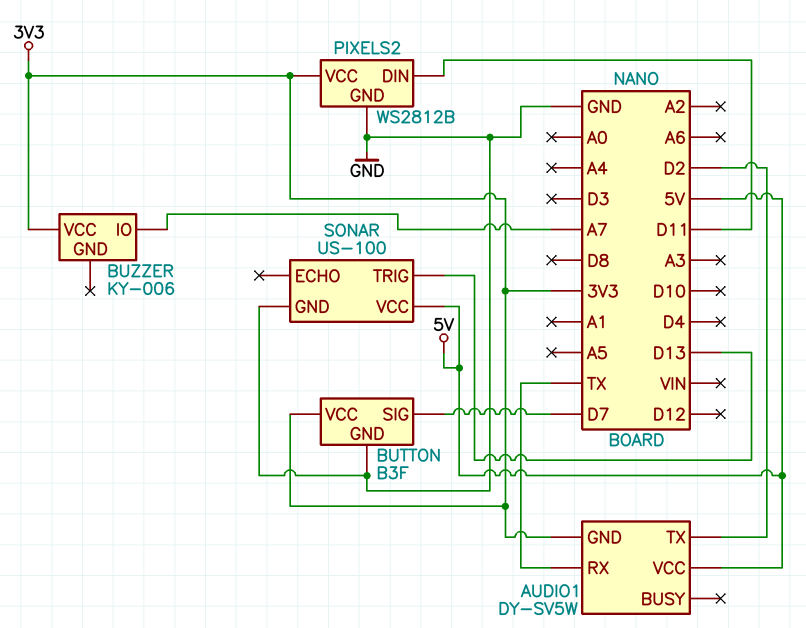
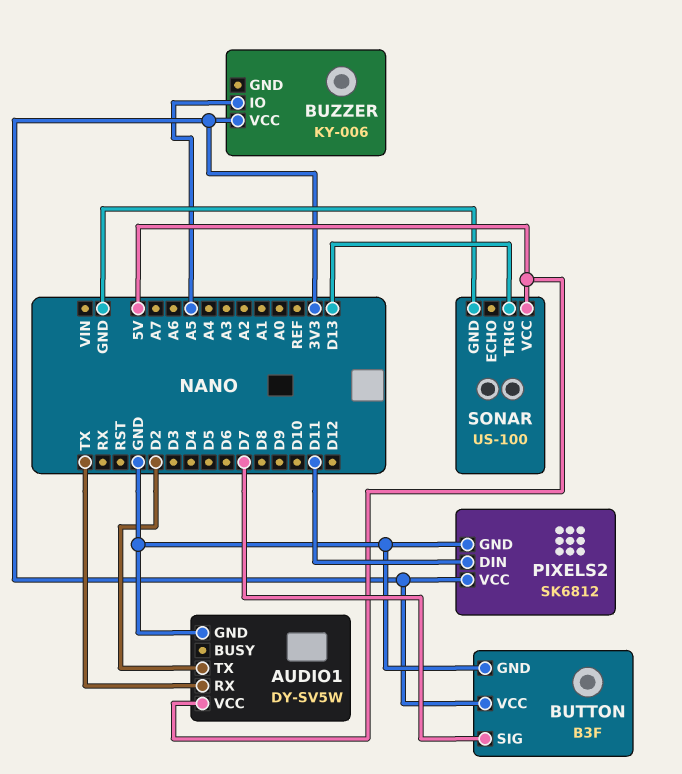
AUDIO1 pin GND: 3V3 -> GND
BUZZER pin IO: A7 -> A5
PIXELS2: WS2812B -> SK6812

